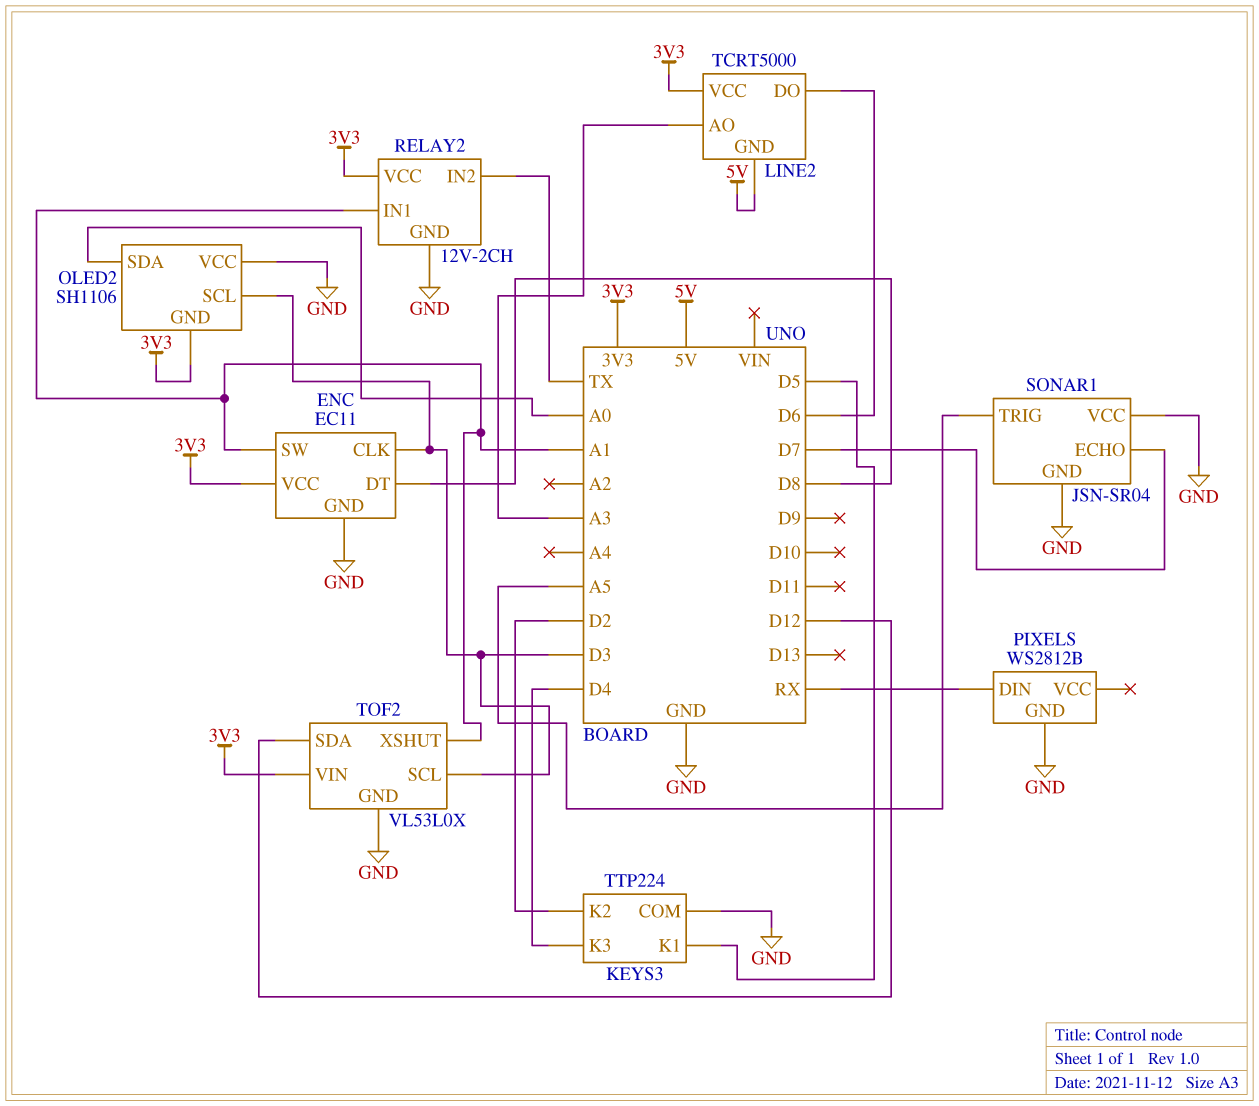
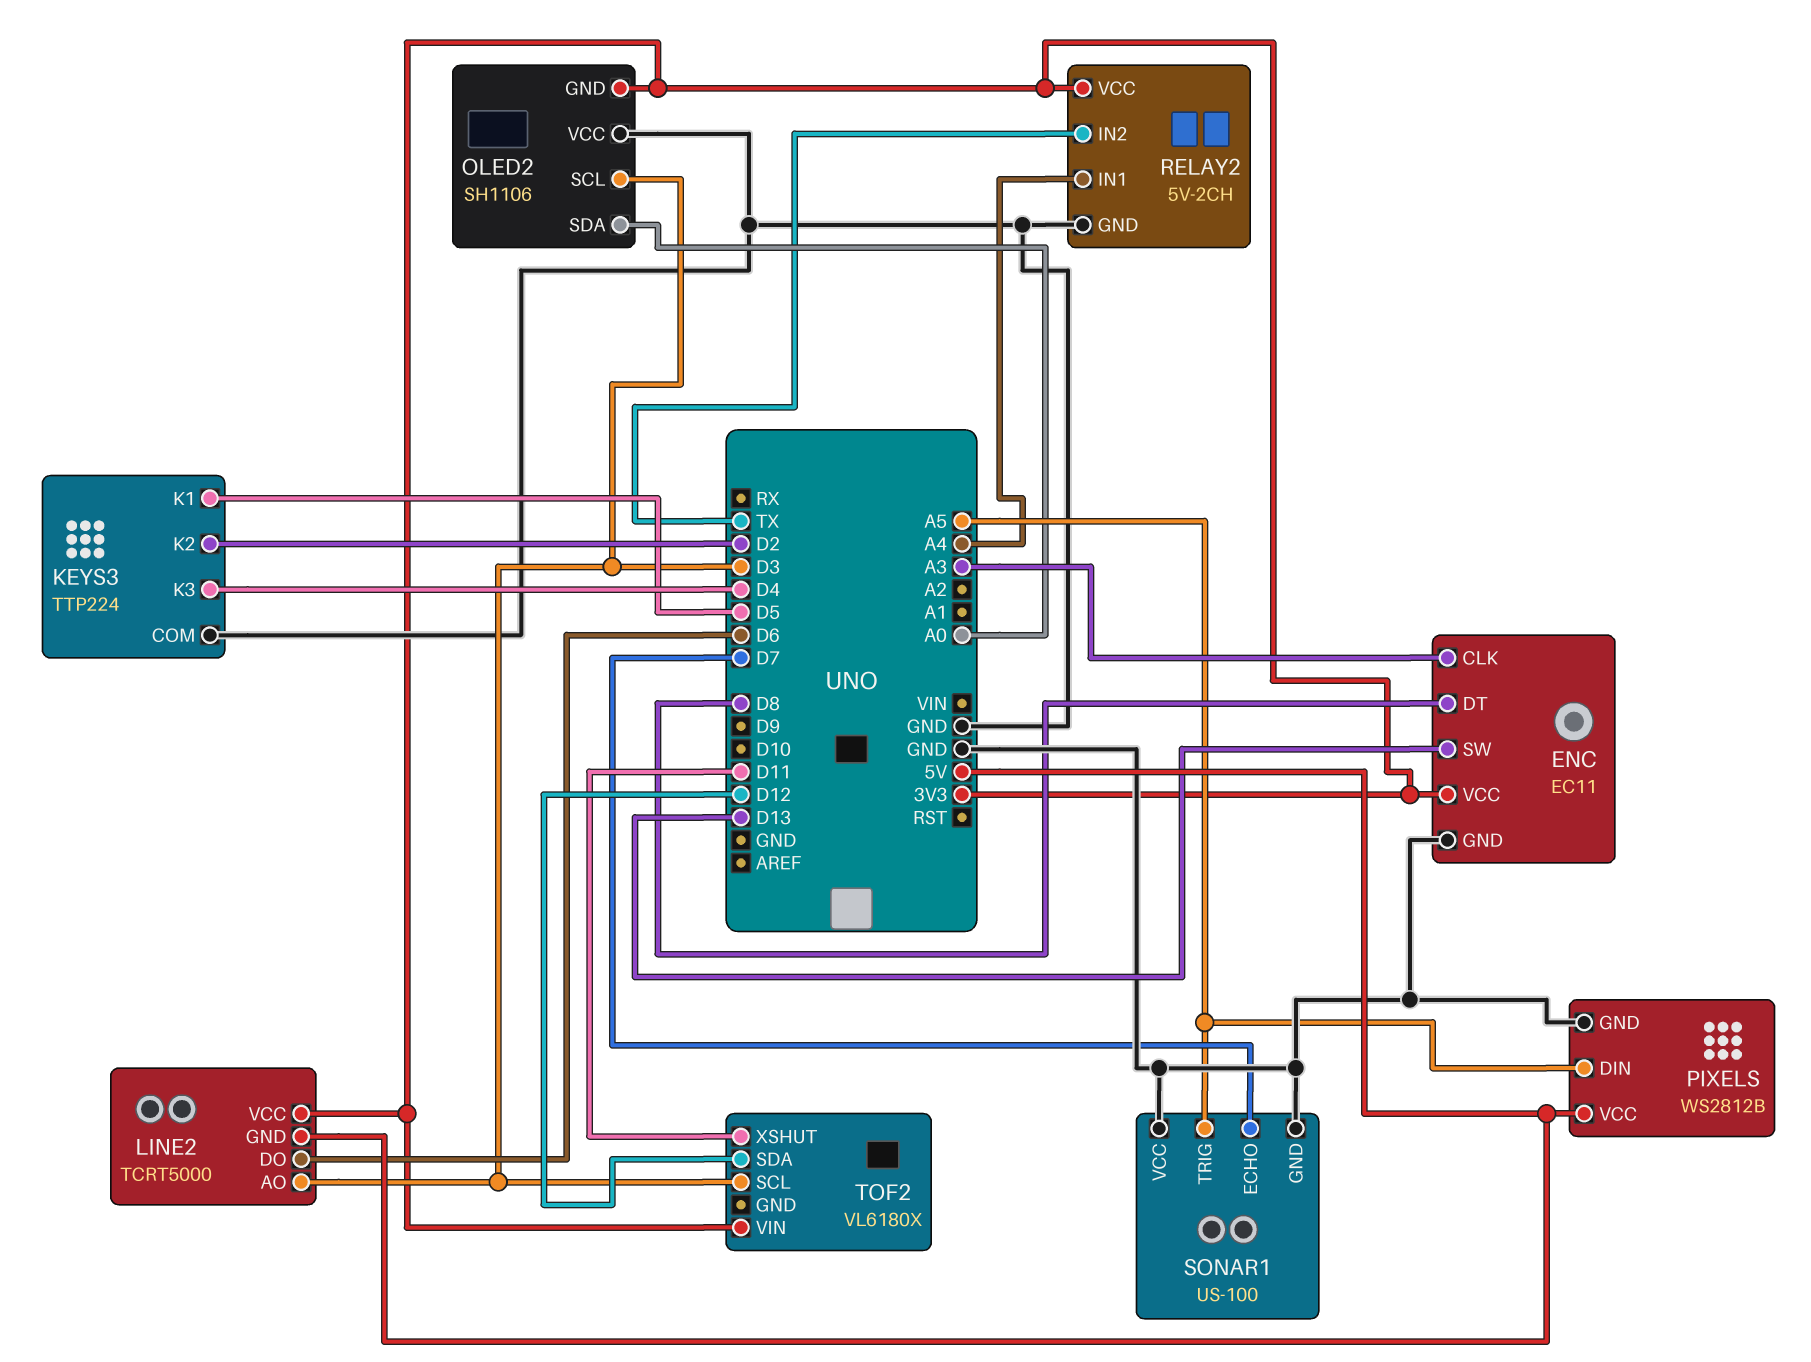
ENC pin CLK: D3 -> A3
ENC pin SW: A1 -> D13
LINE2 pin AO: A3 -> D3
PIXELS pin DIN: RX -> A5
PIXELS pin VCC: none -> 5V
RELAY2: 12V-2CH -> 5V-2CH
RELAY2 pin IN1: A1 -> A4
SONAR1: JSN-SR04 -> US-100
TOF2: VL53L0X -> VL6180X
TOF2 pin GND: GND -> none
TOF2 pin XSHUT: A1 -> D11

